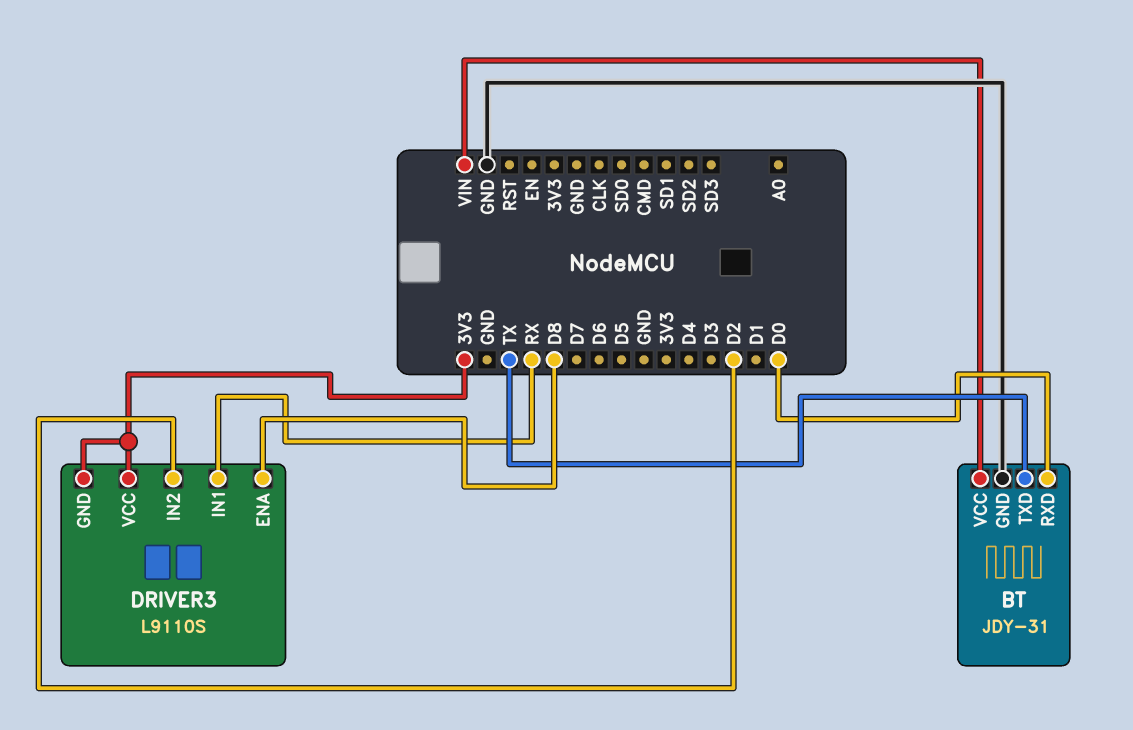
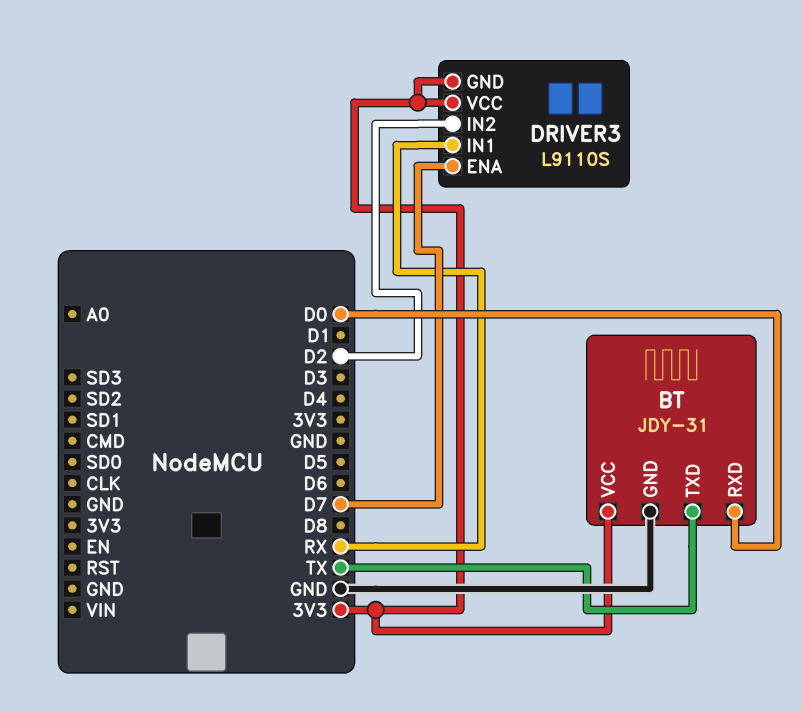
BT pin VCC: VIN -> 3V3
DRIVER3 pin ENA: D8 -> D7

